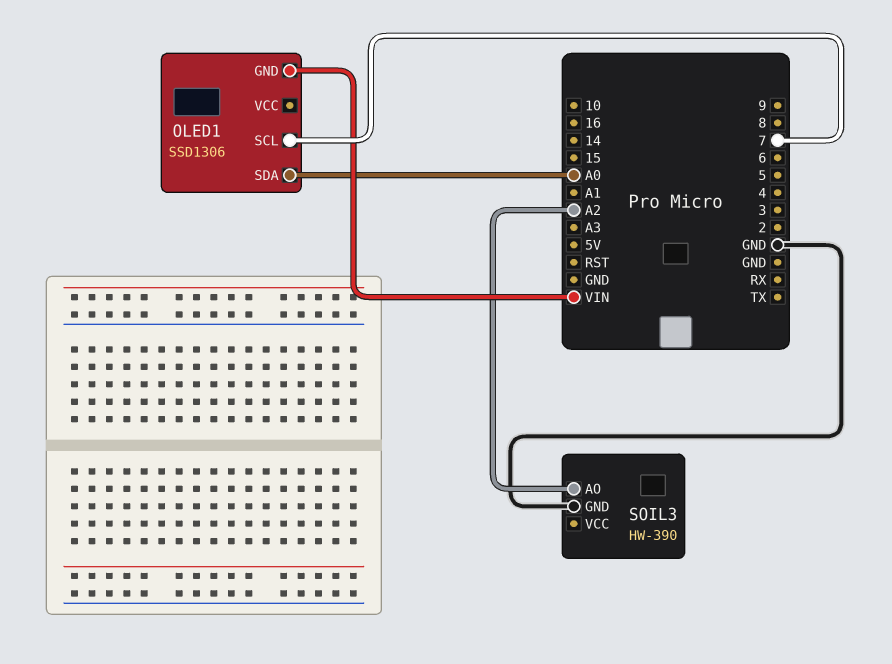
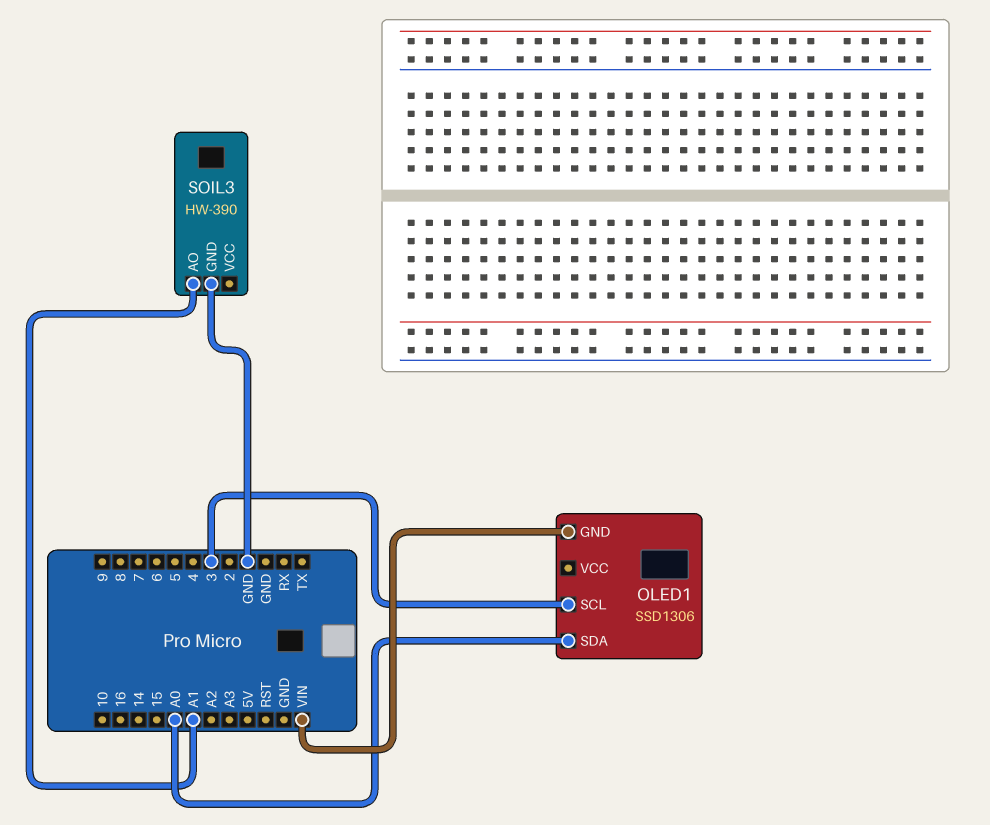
OLED1 pin SCL: 7 -> 3
SOIL3 pin AO: A2 -> A1

